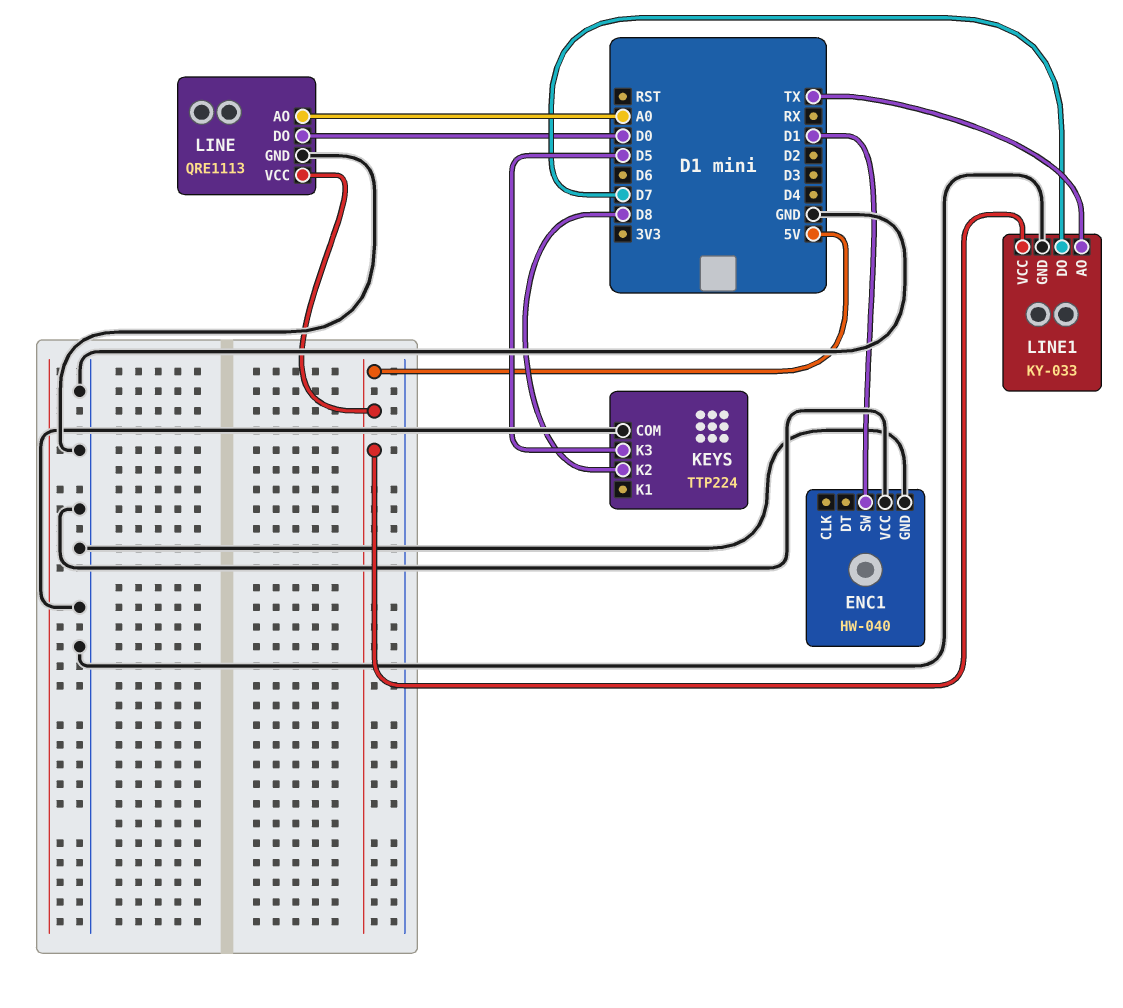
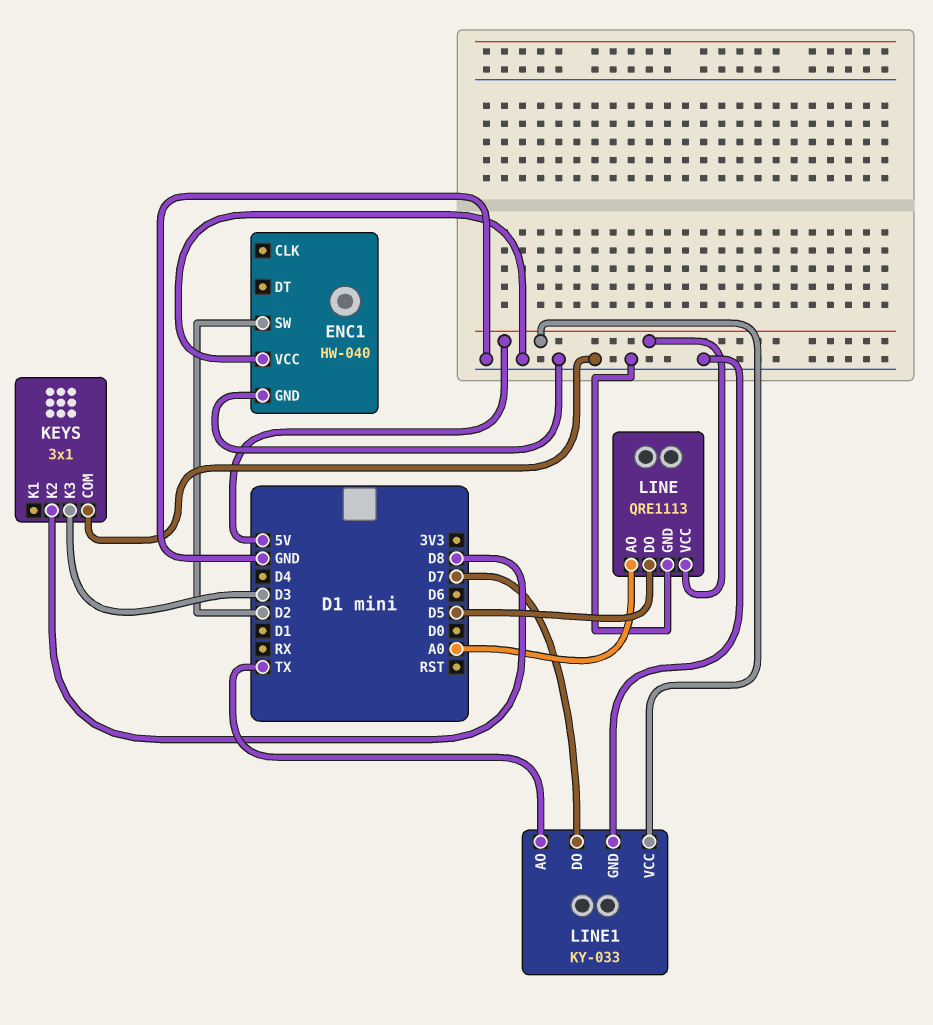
ENC1 pin SW: D1 -> D2
KEYS: TTP224 -> 3x1
KEYS pin K3: D5 -> D3
LINE pin DO: D0 -> D5

